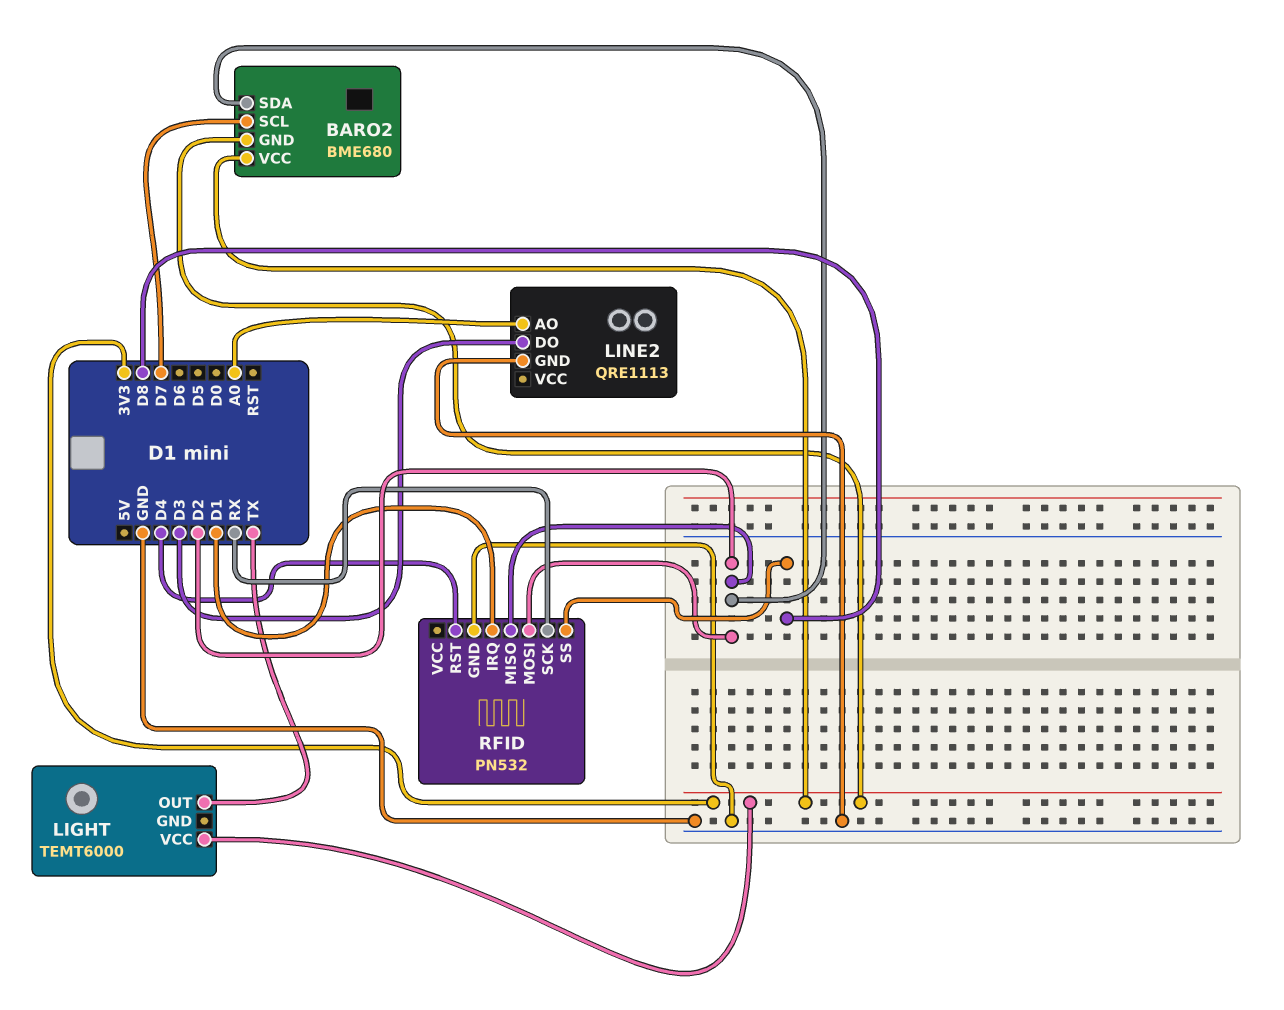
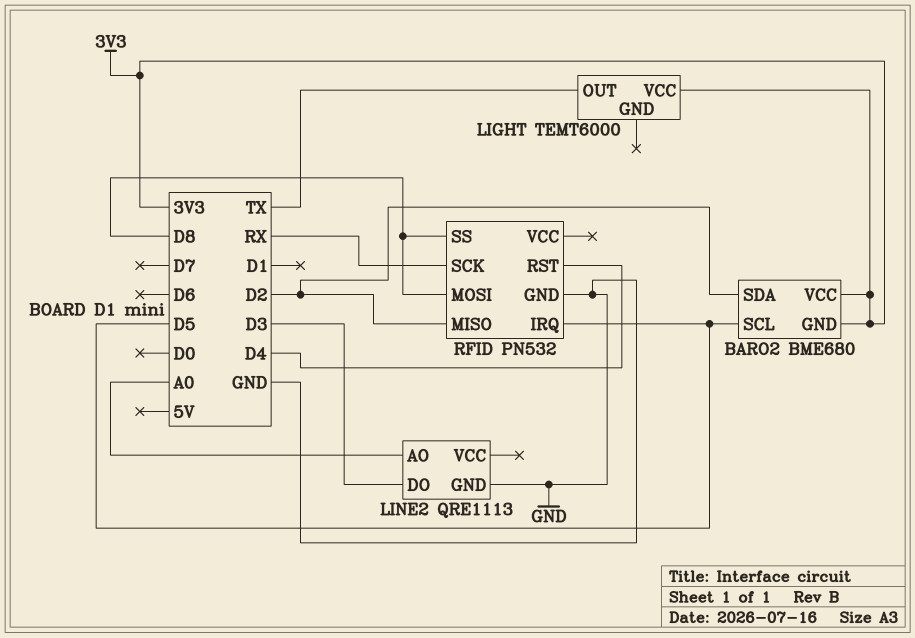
BARO2 pin SCL: D7 -> D5
RFID pin IRQ: D1 -> D5
RFID pin MOSI: D2 -> D8

